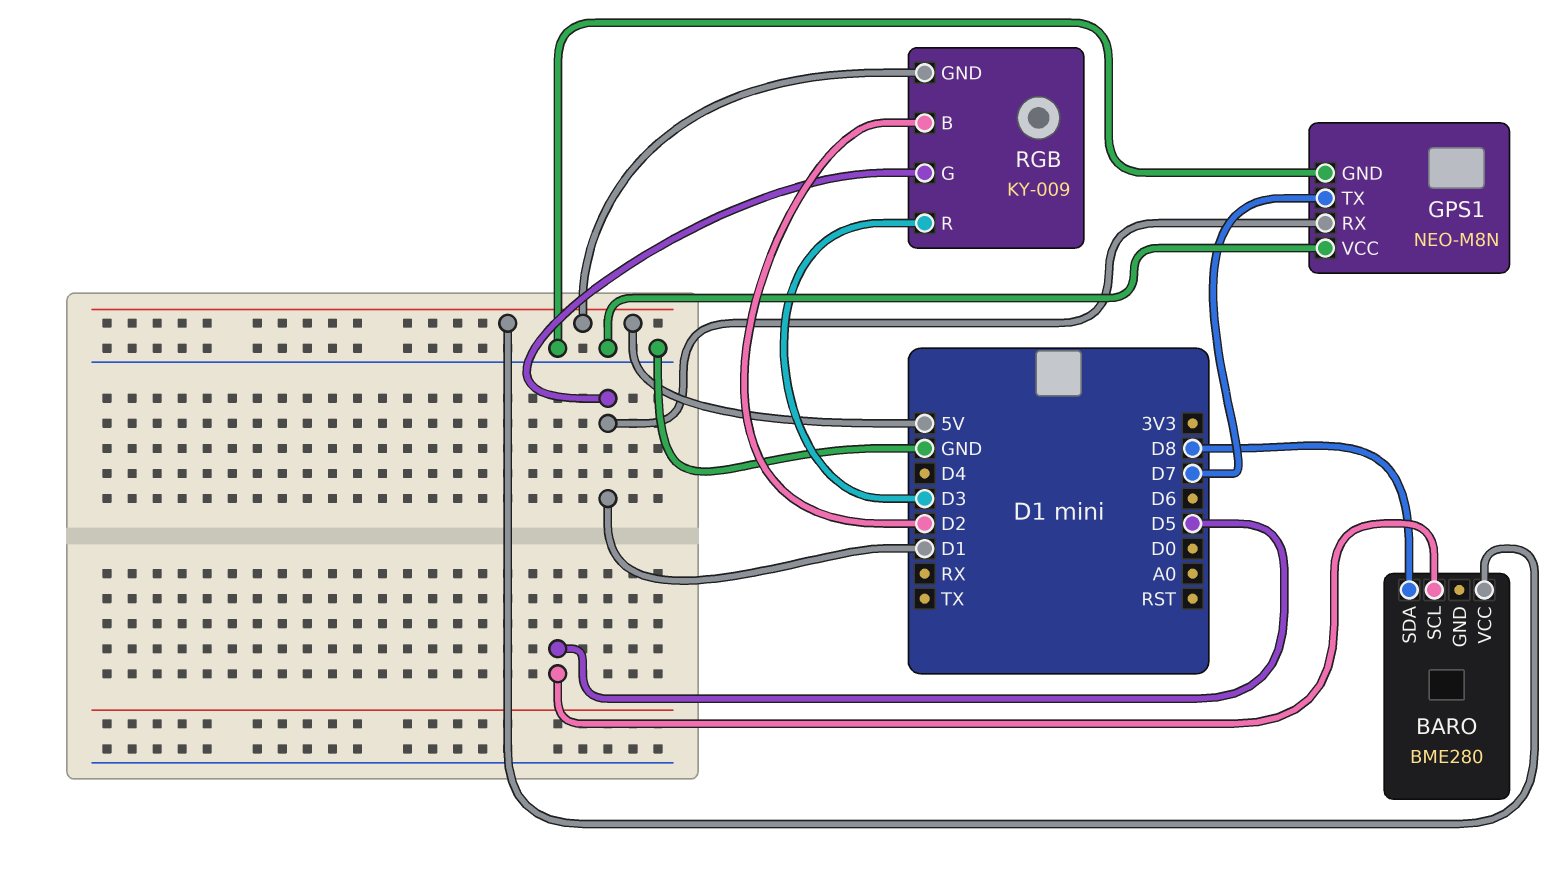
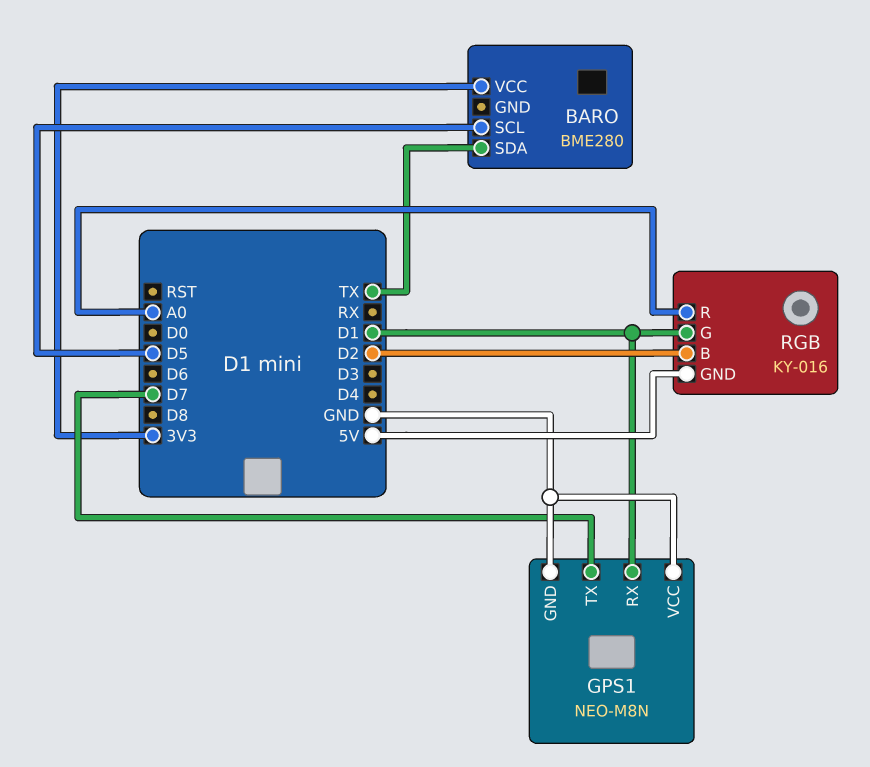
BARO pin SDA: D8 -> TX
BARO pin VCC: 5V -> 3V3
RGB: KY-009 -> KY-016
RGB pin R: D3 -> A0

